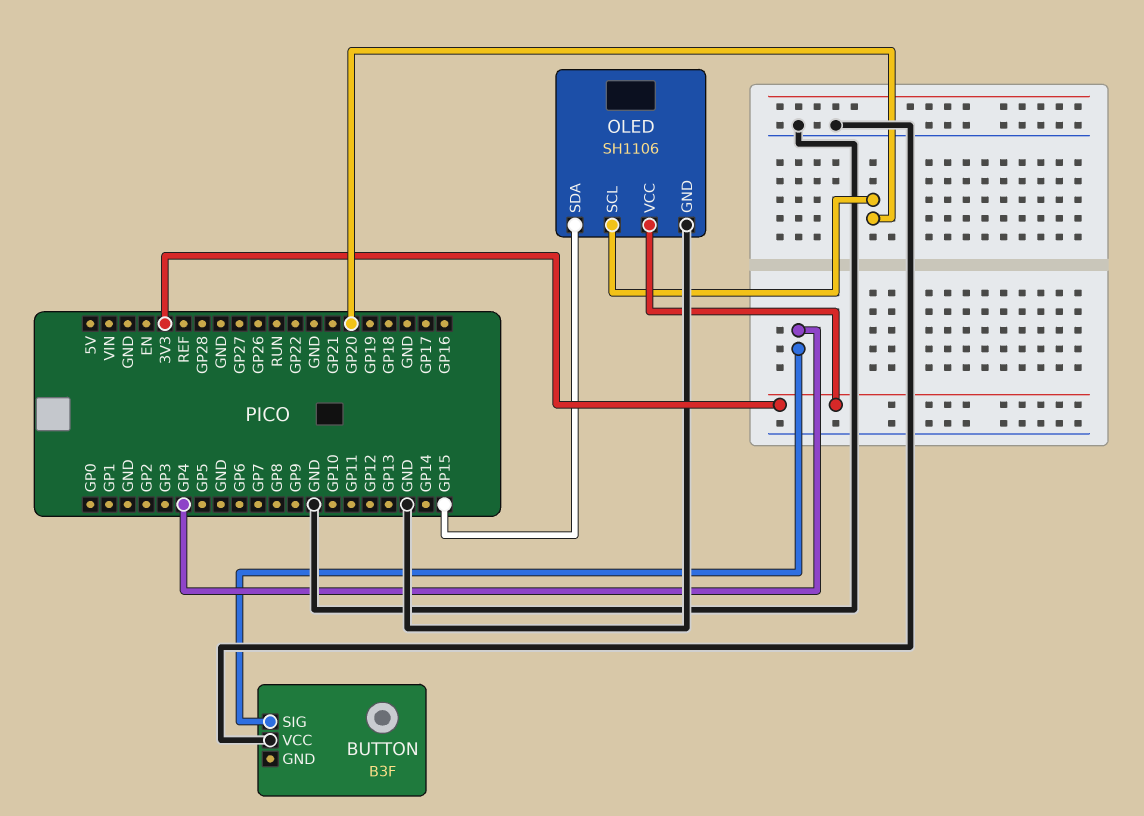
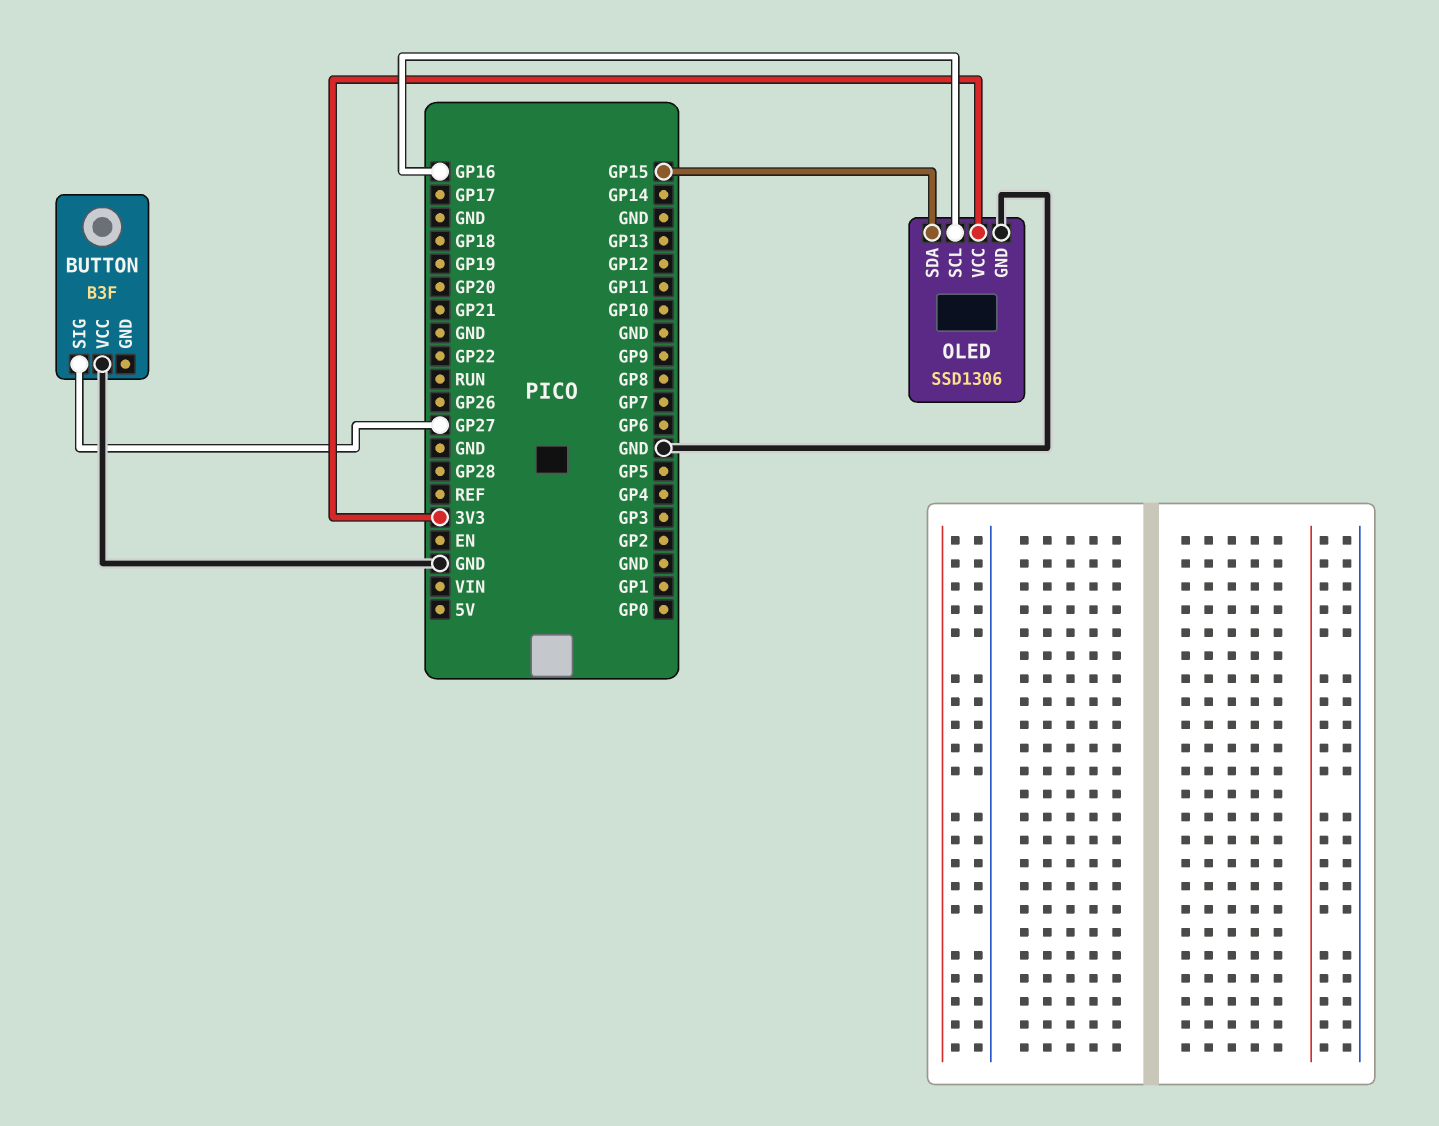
BUTTON pin SIG: GP4 -> GP27
OLED: SH1106 -> SSD1306
OLED pin SCL: GP20 -> GP16

